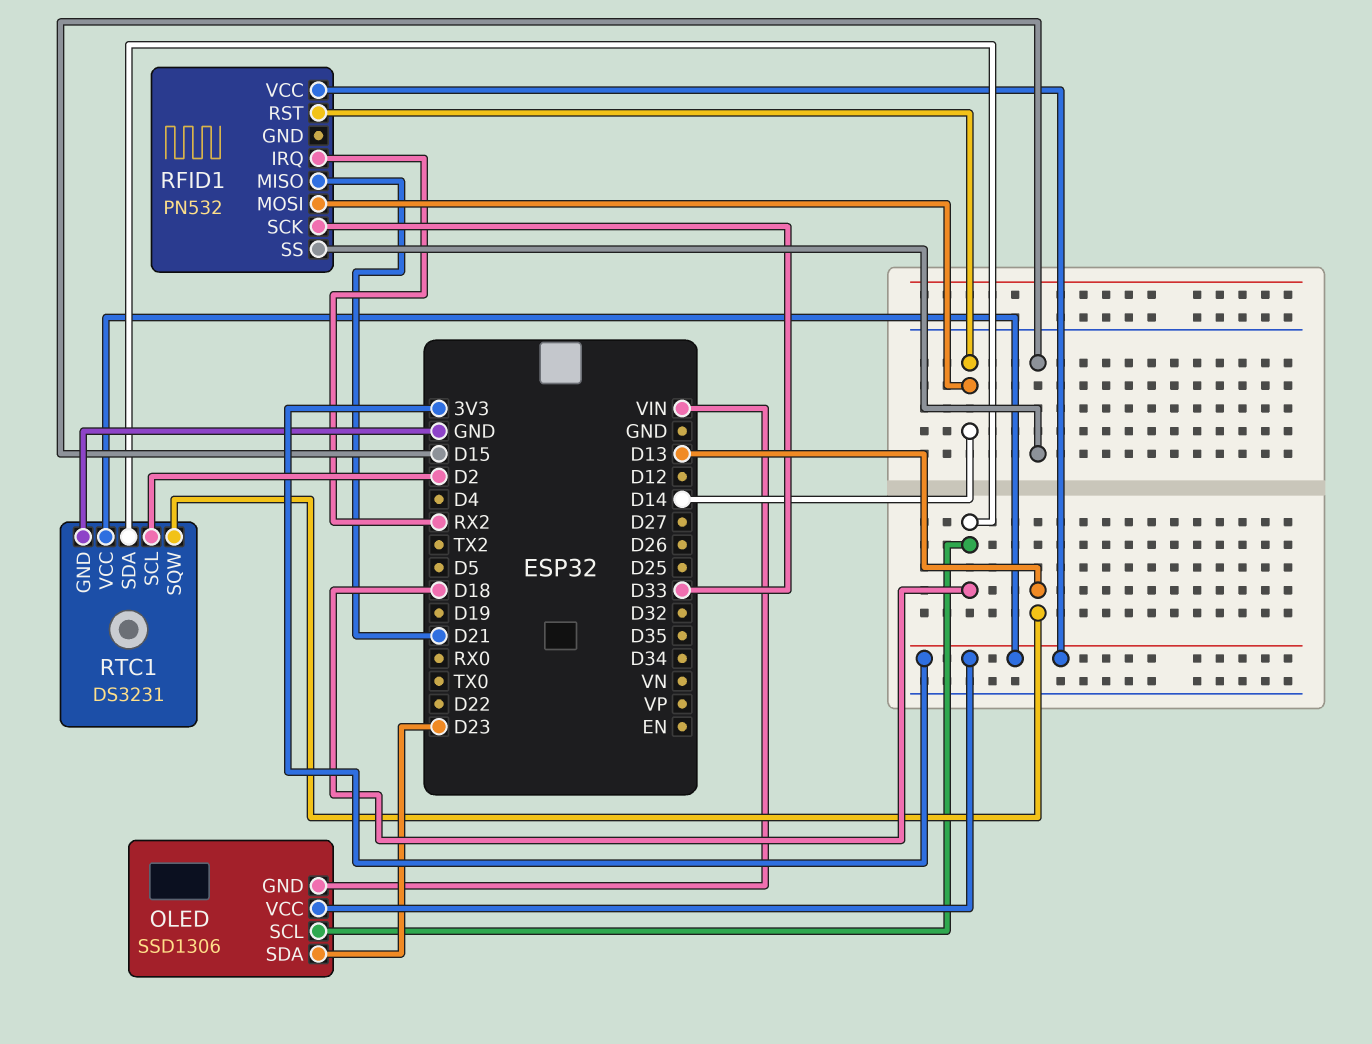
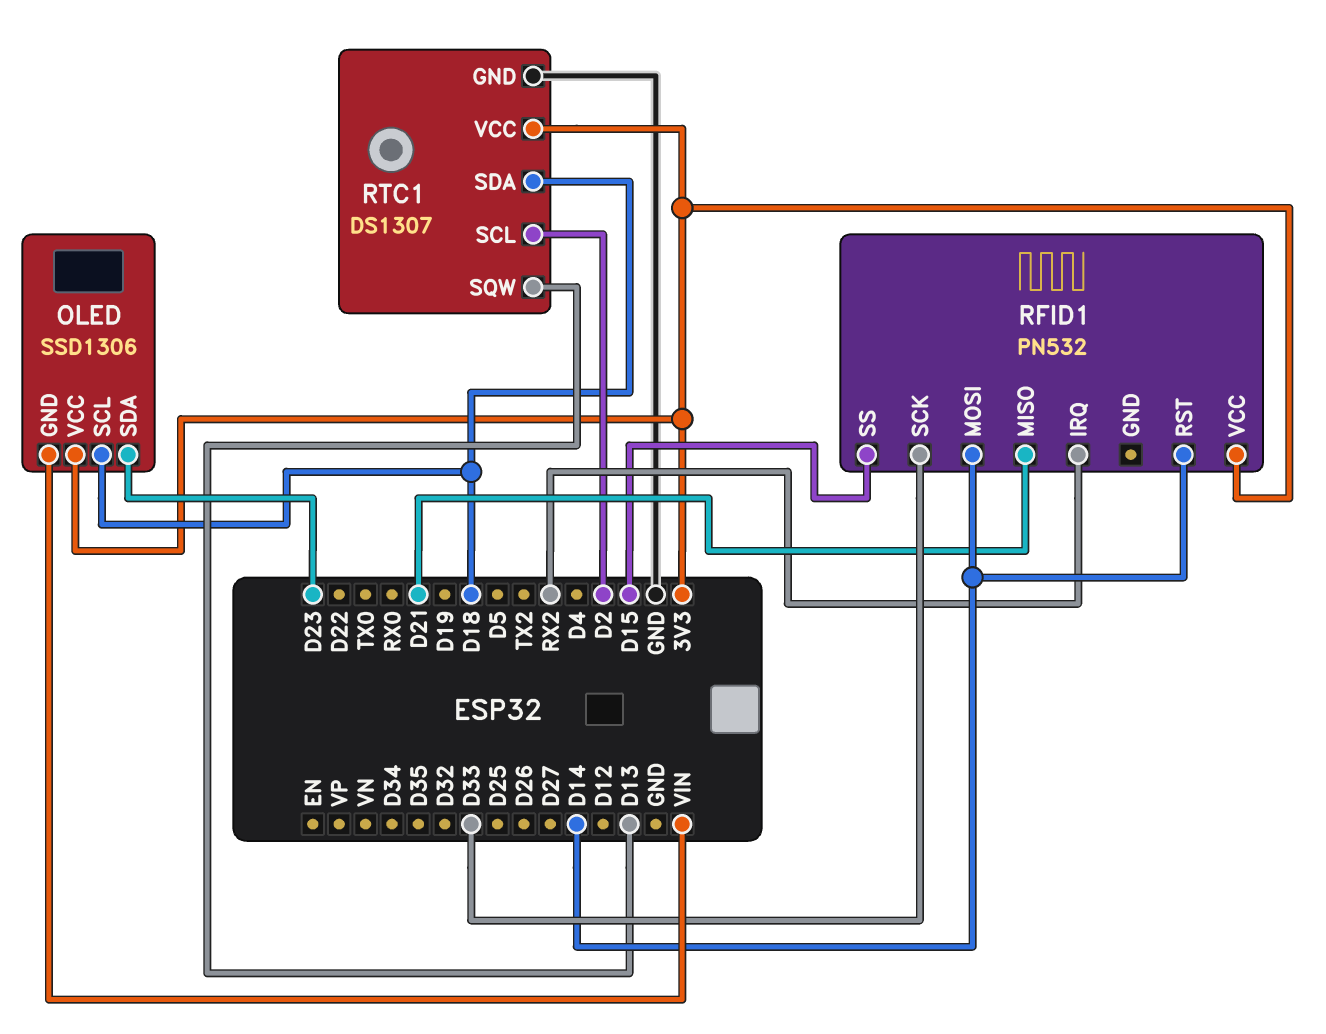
RTC1: DS3231 -> DS1307

